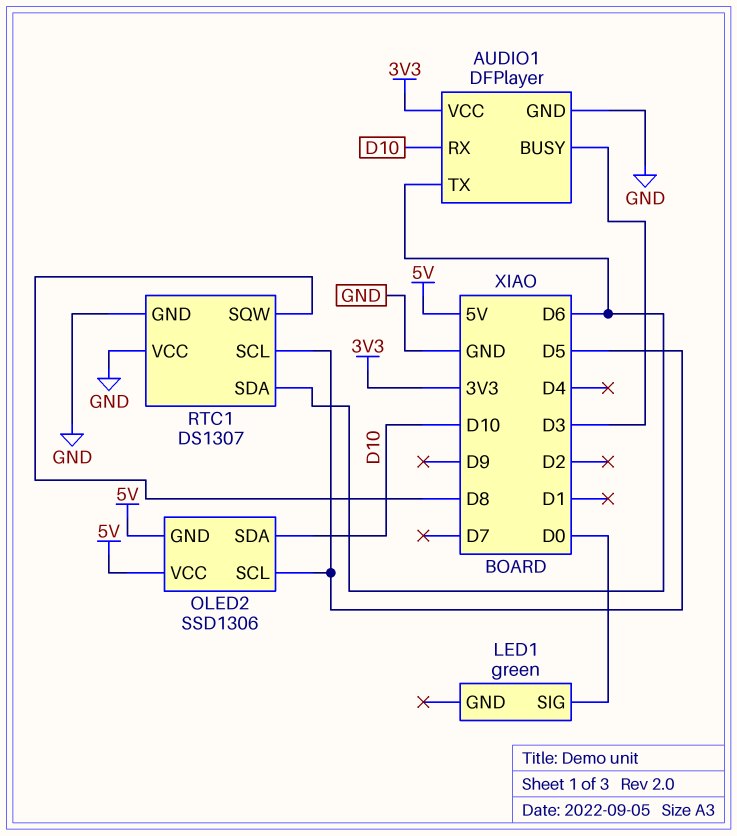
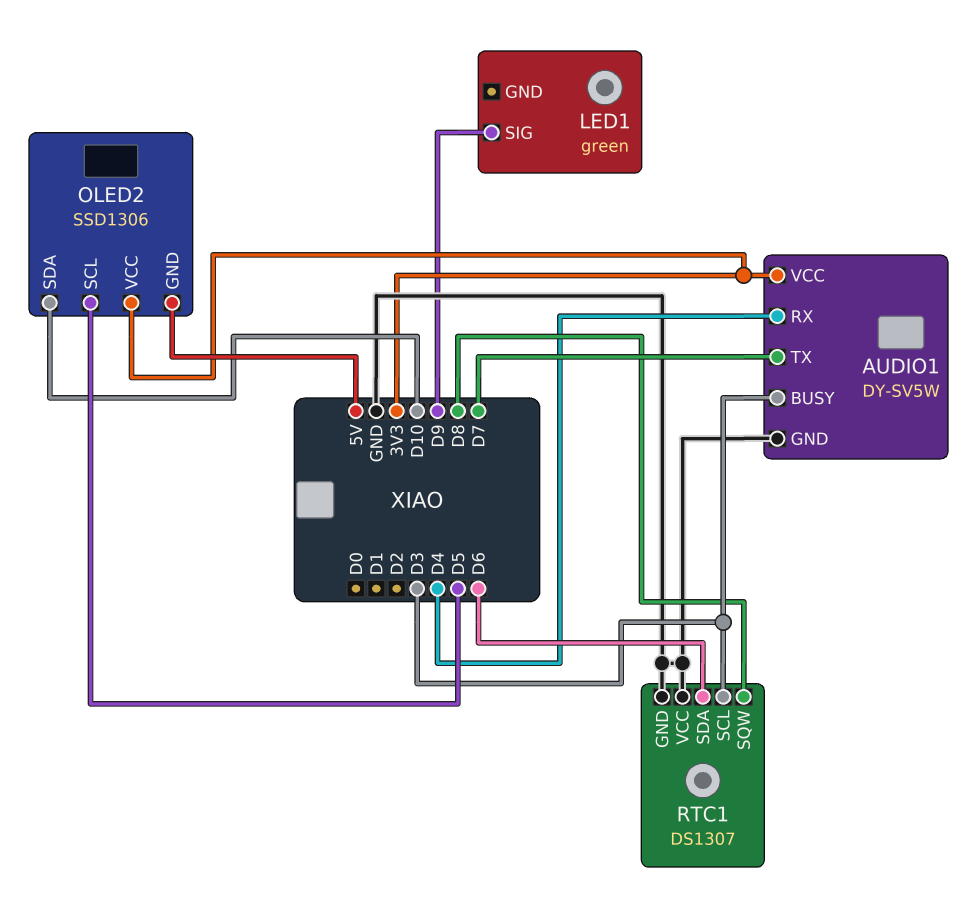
AUDIO1: DFPlayer -> DY-SV5W
AUDIO1 pin RX: D10 -> D4
AUDIO1 pin TX: D6 -> D7
LED1 pin SIG: D0 -> D9
OLED2 pin VCC: 5V -> 3V3
RTC1 pin SCL: D5 -> D3

